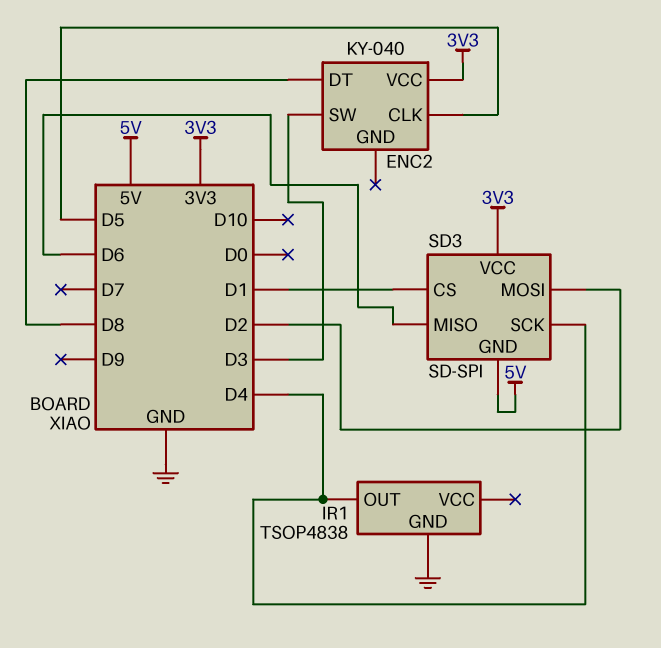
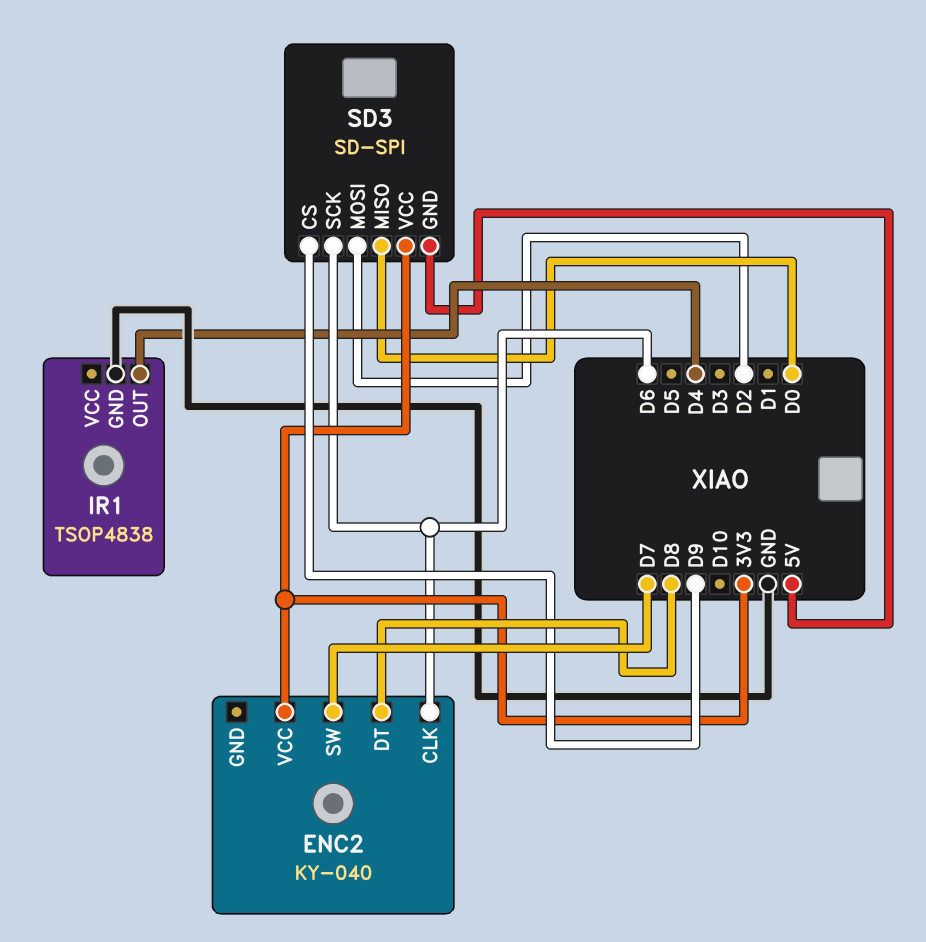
ENC2 pin CLK: D5 -> D6
ENC2 pin SW: D3 -> D7
SD3 pin CS: D1 -> D9
SD3 pin MISO: D6 -> D0
SD3 pin SCK: D4 -> D6

